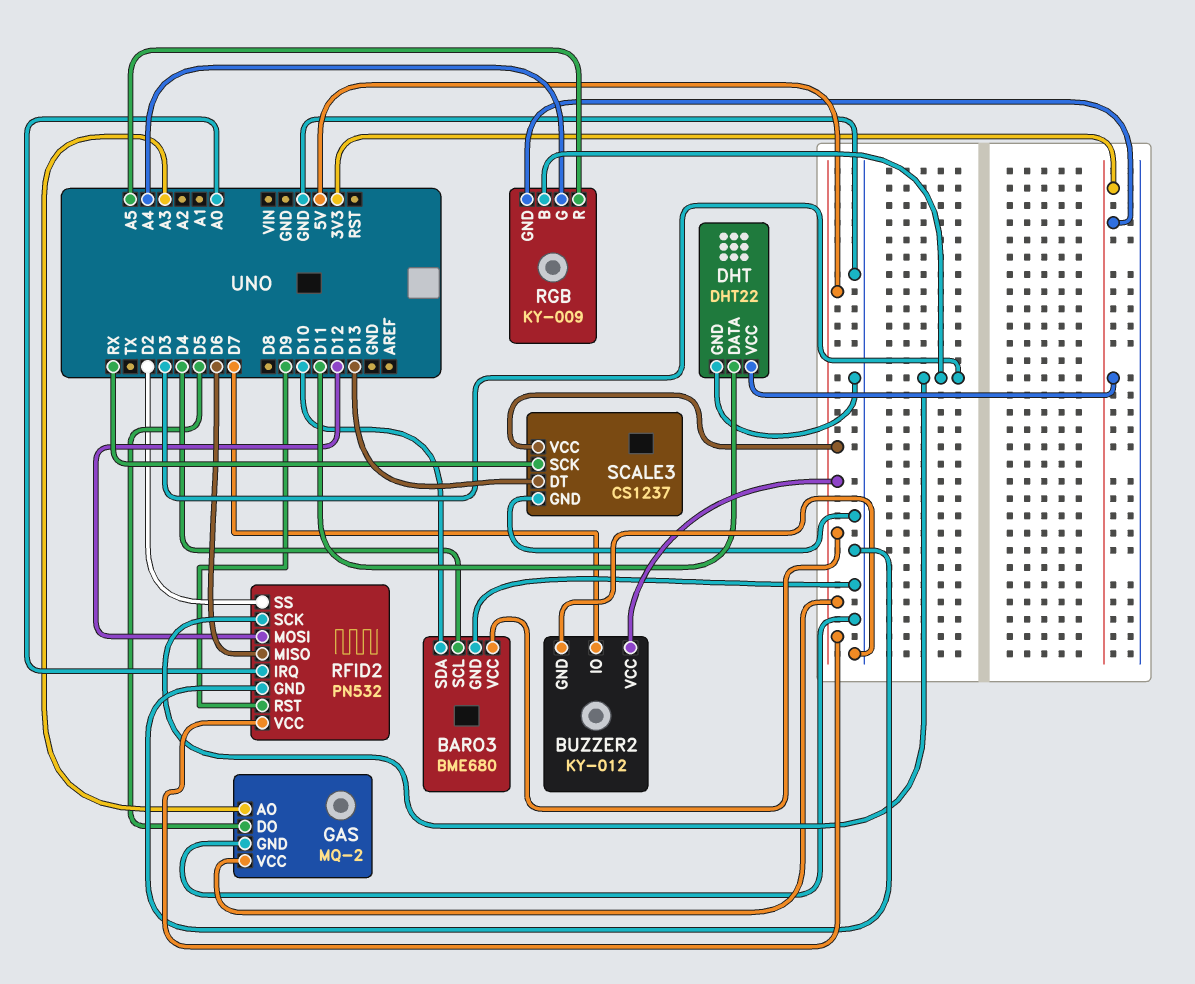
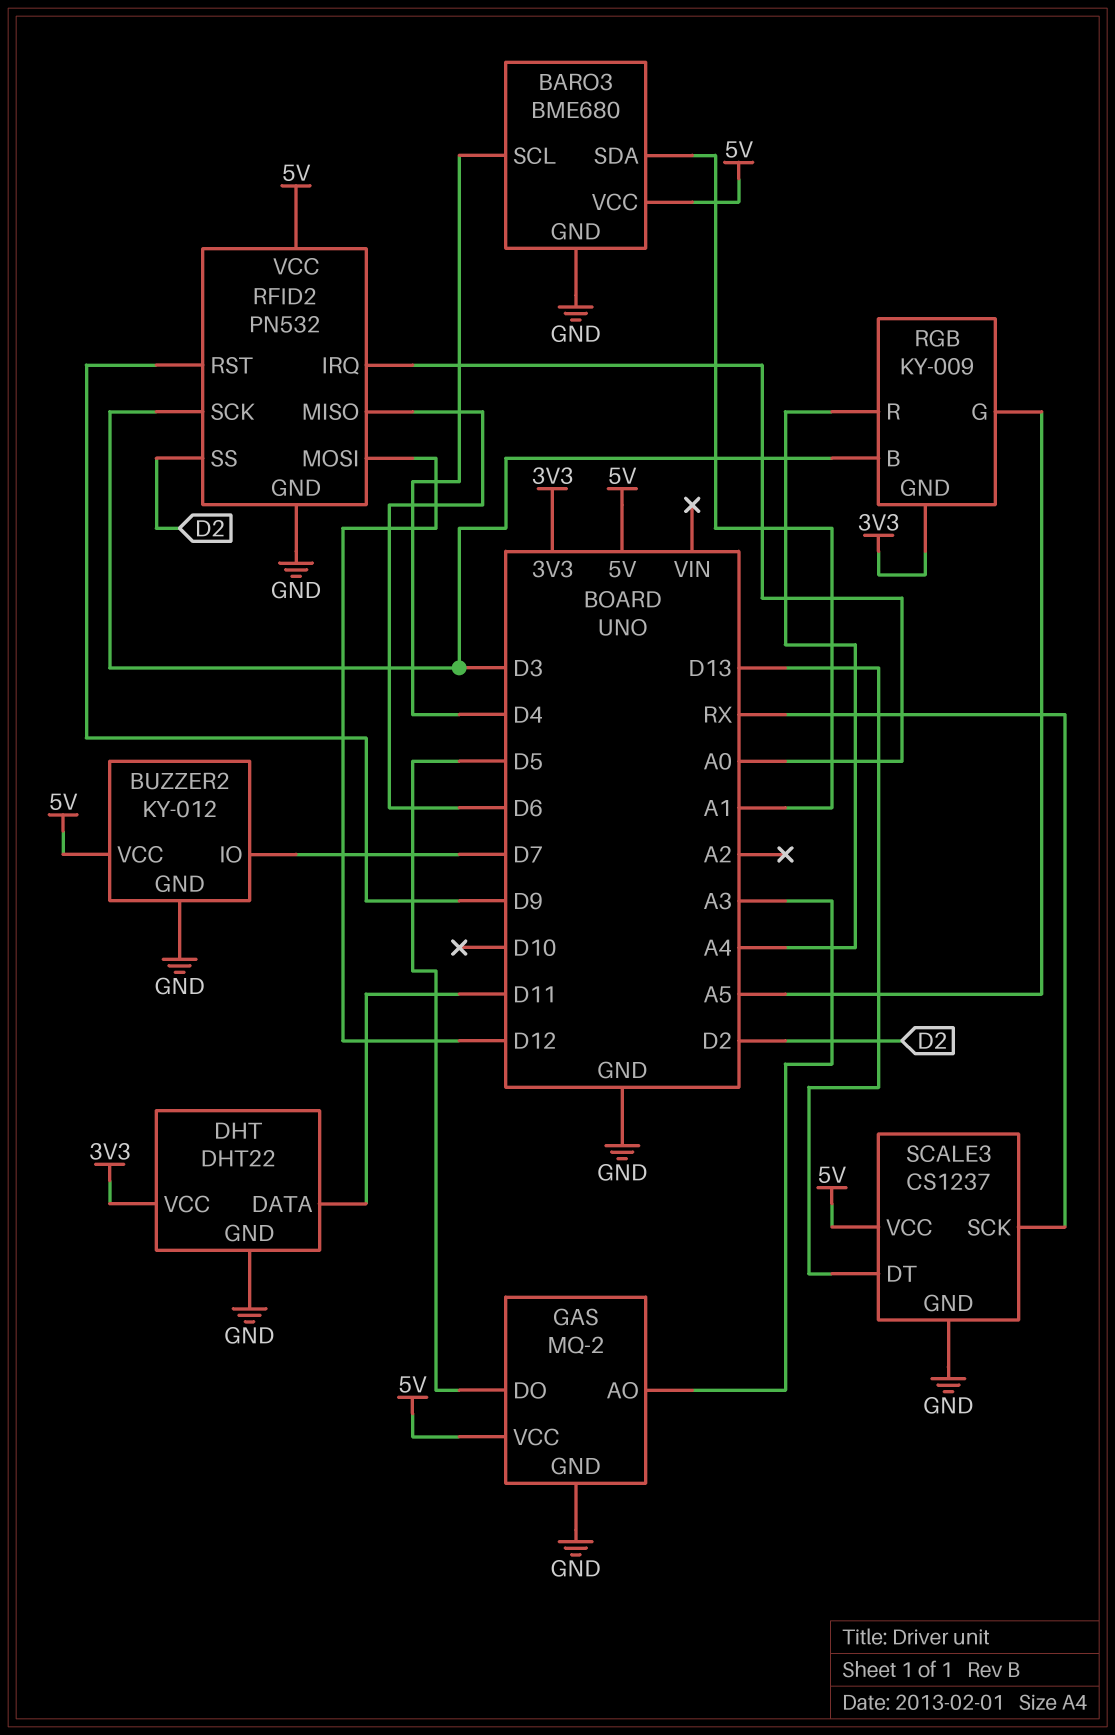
BARO3 pin SDA: D10 -> A1
RGB pin G: A4 -> A5
RGB pin R: A5 -> A4

